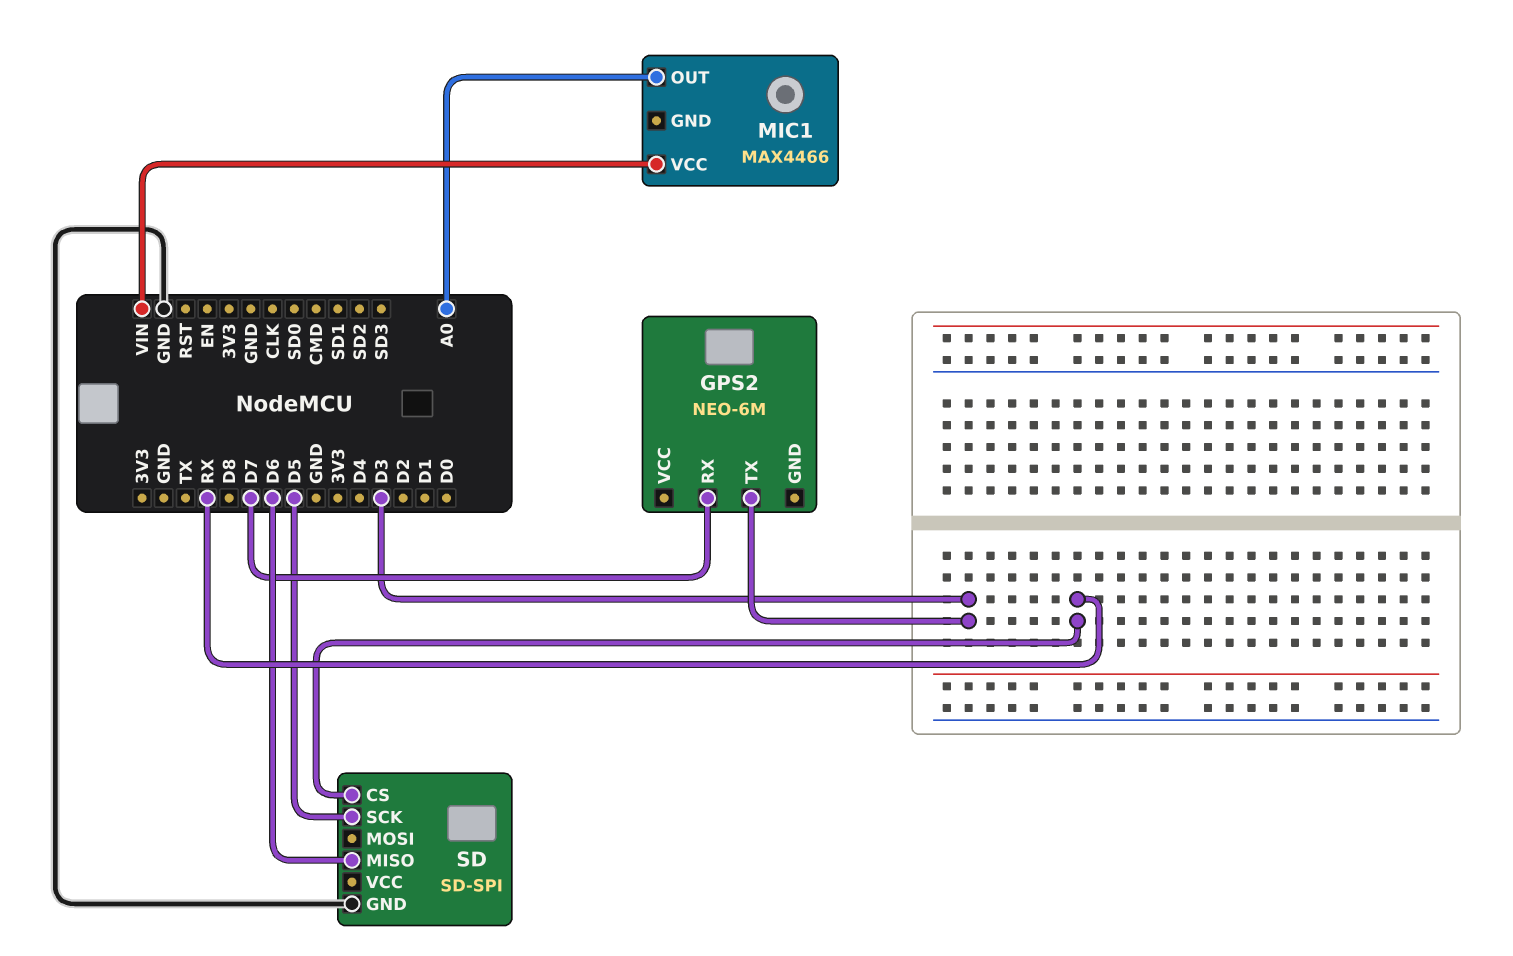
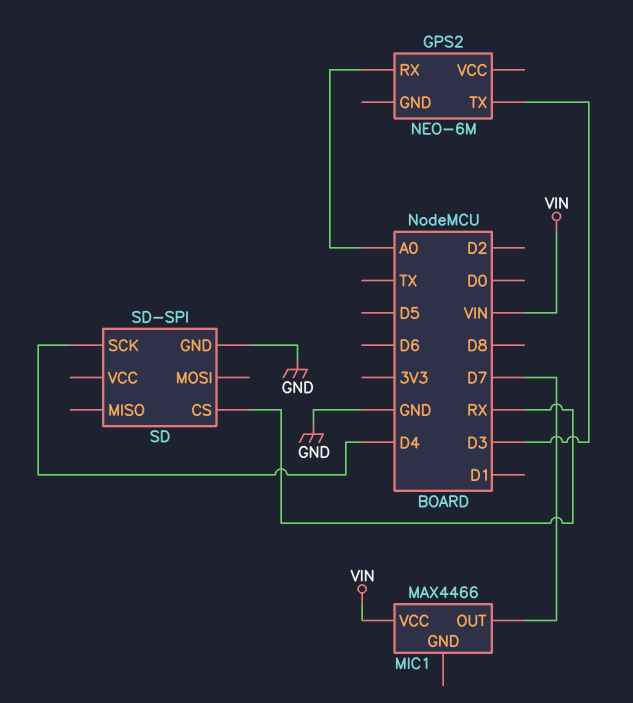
GPS2 pin RX: D7 -> A0
MIC1 pin OUT: A0 -> D7
SD pin MISO: D6 -> none
SD pin SCK: D5 -> D4

